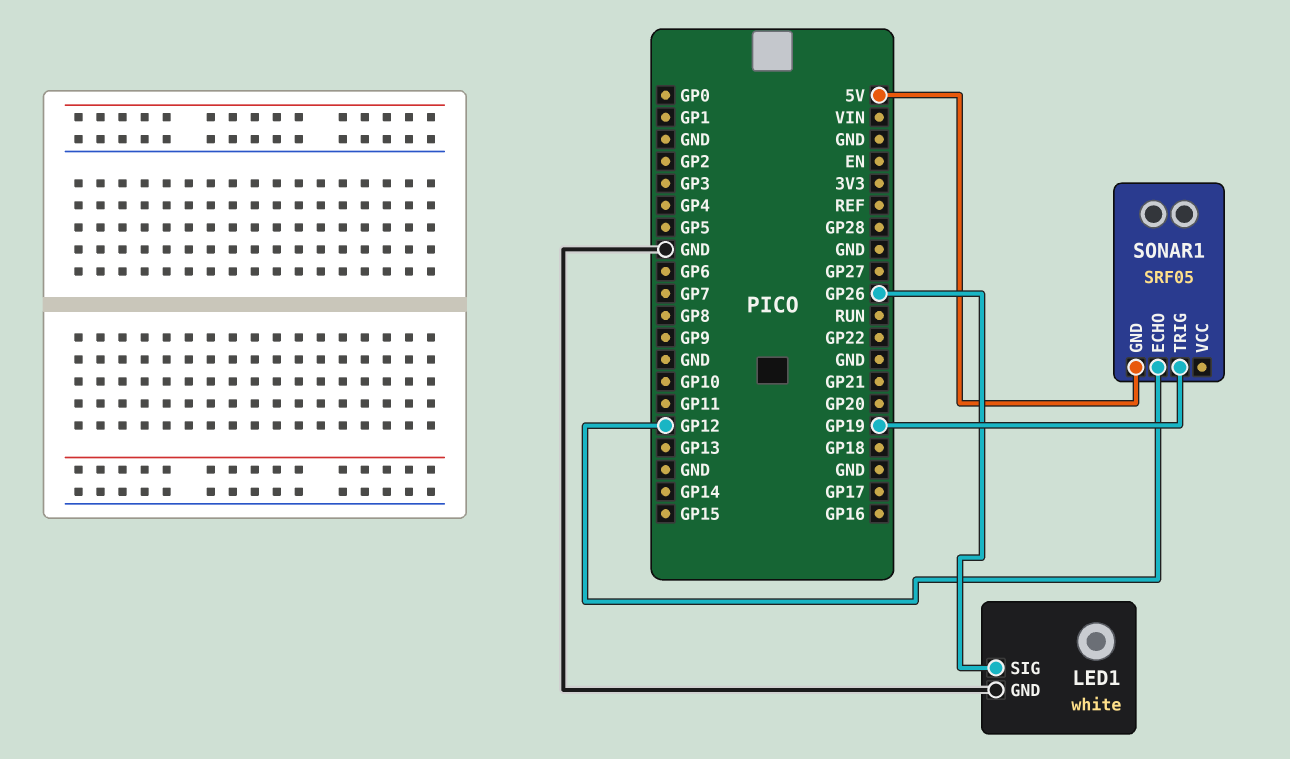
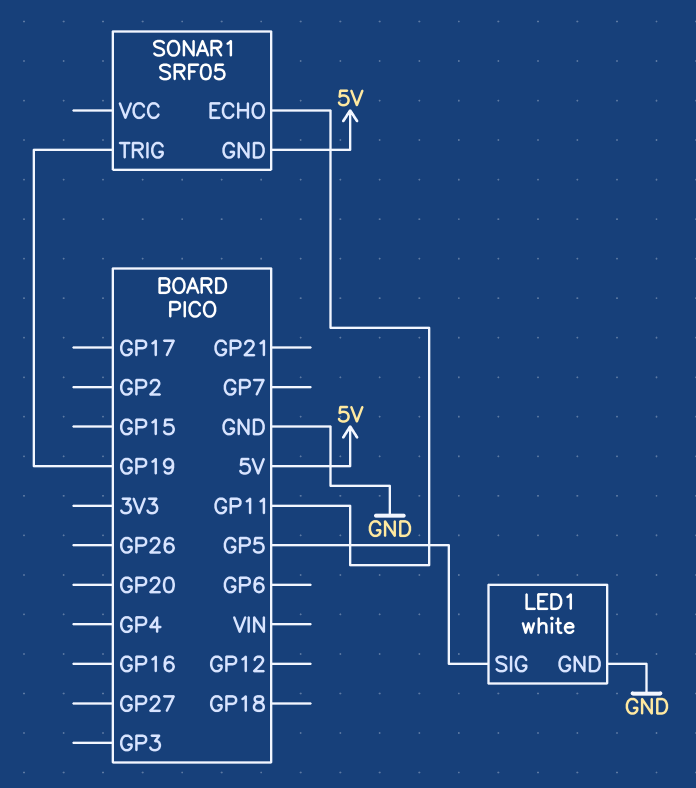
LED1 pin SIG: GP26 -> GP5
SONAR1 pin ECHO: GP12 -> GP11

